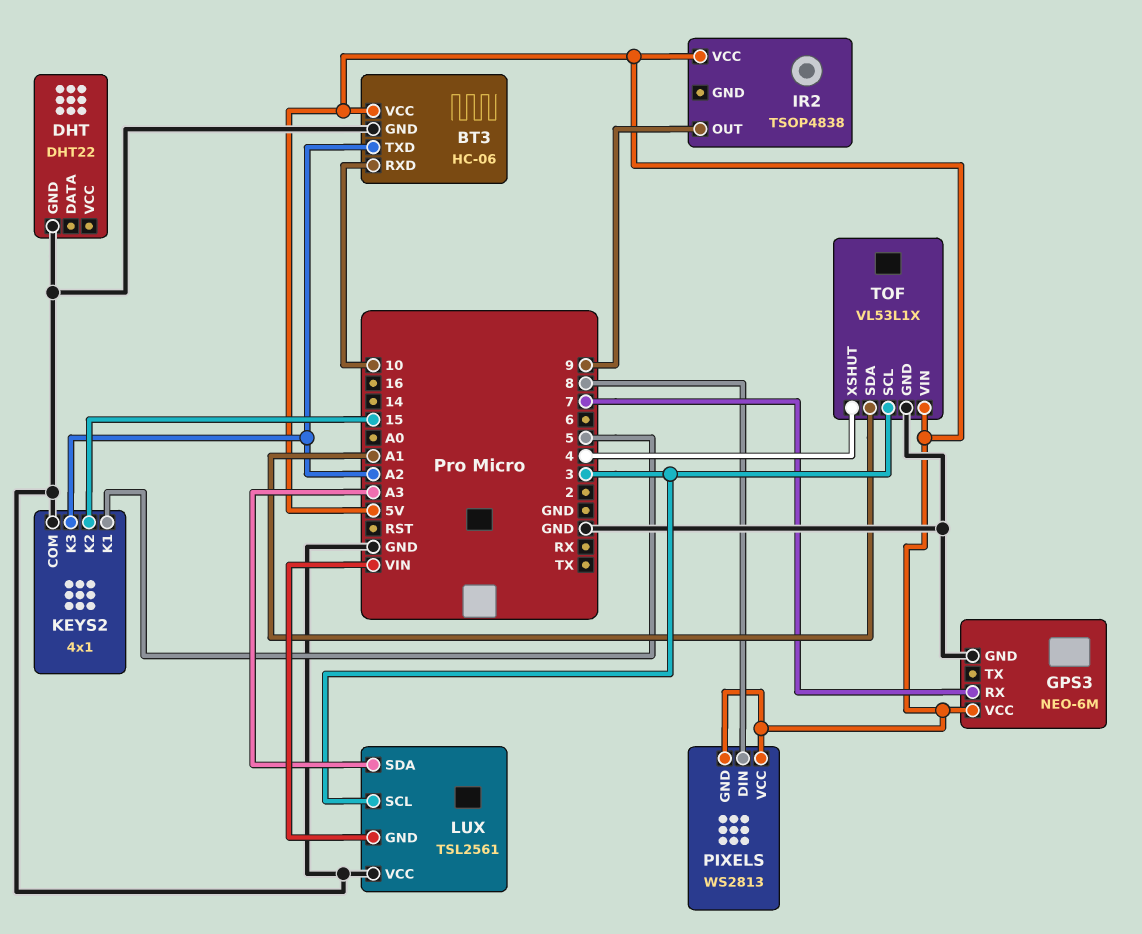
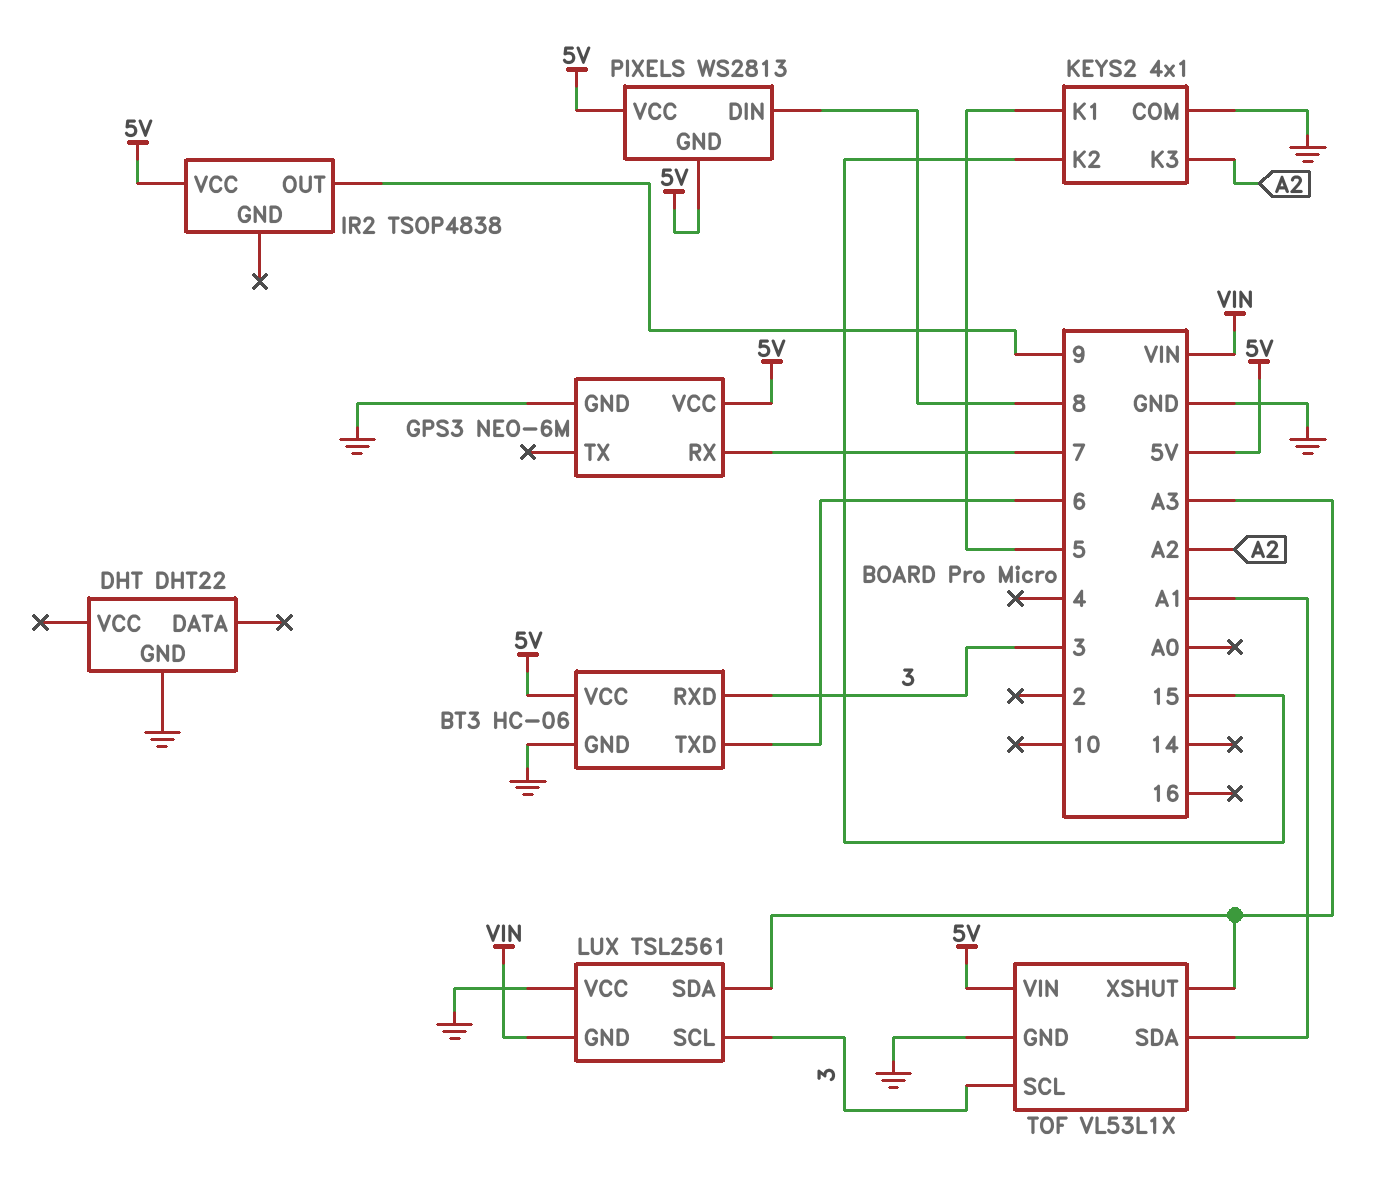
BT3 pin RXD: 10 -> 3
BT3 pin TXD: A2 -> 6
TOF pin XSHUT: 4 -> A3

